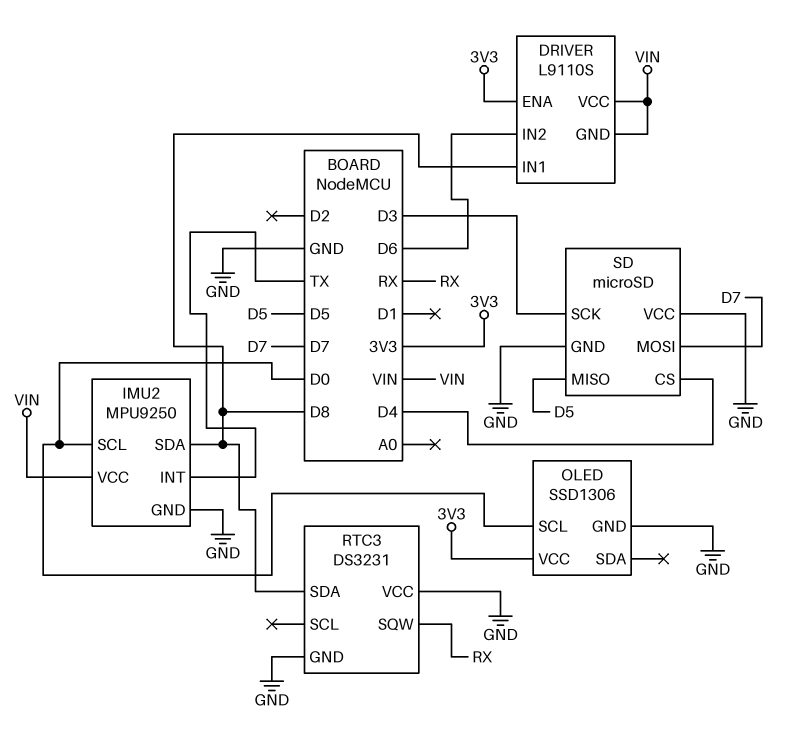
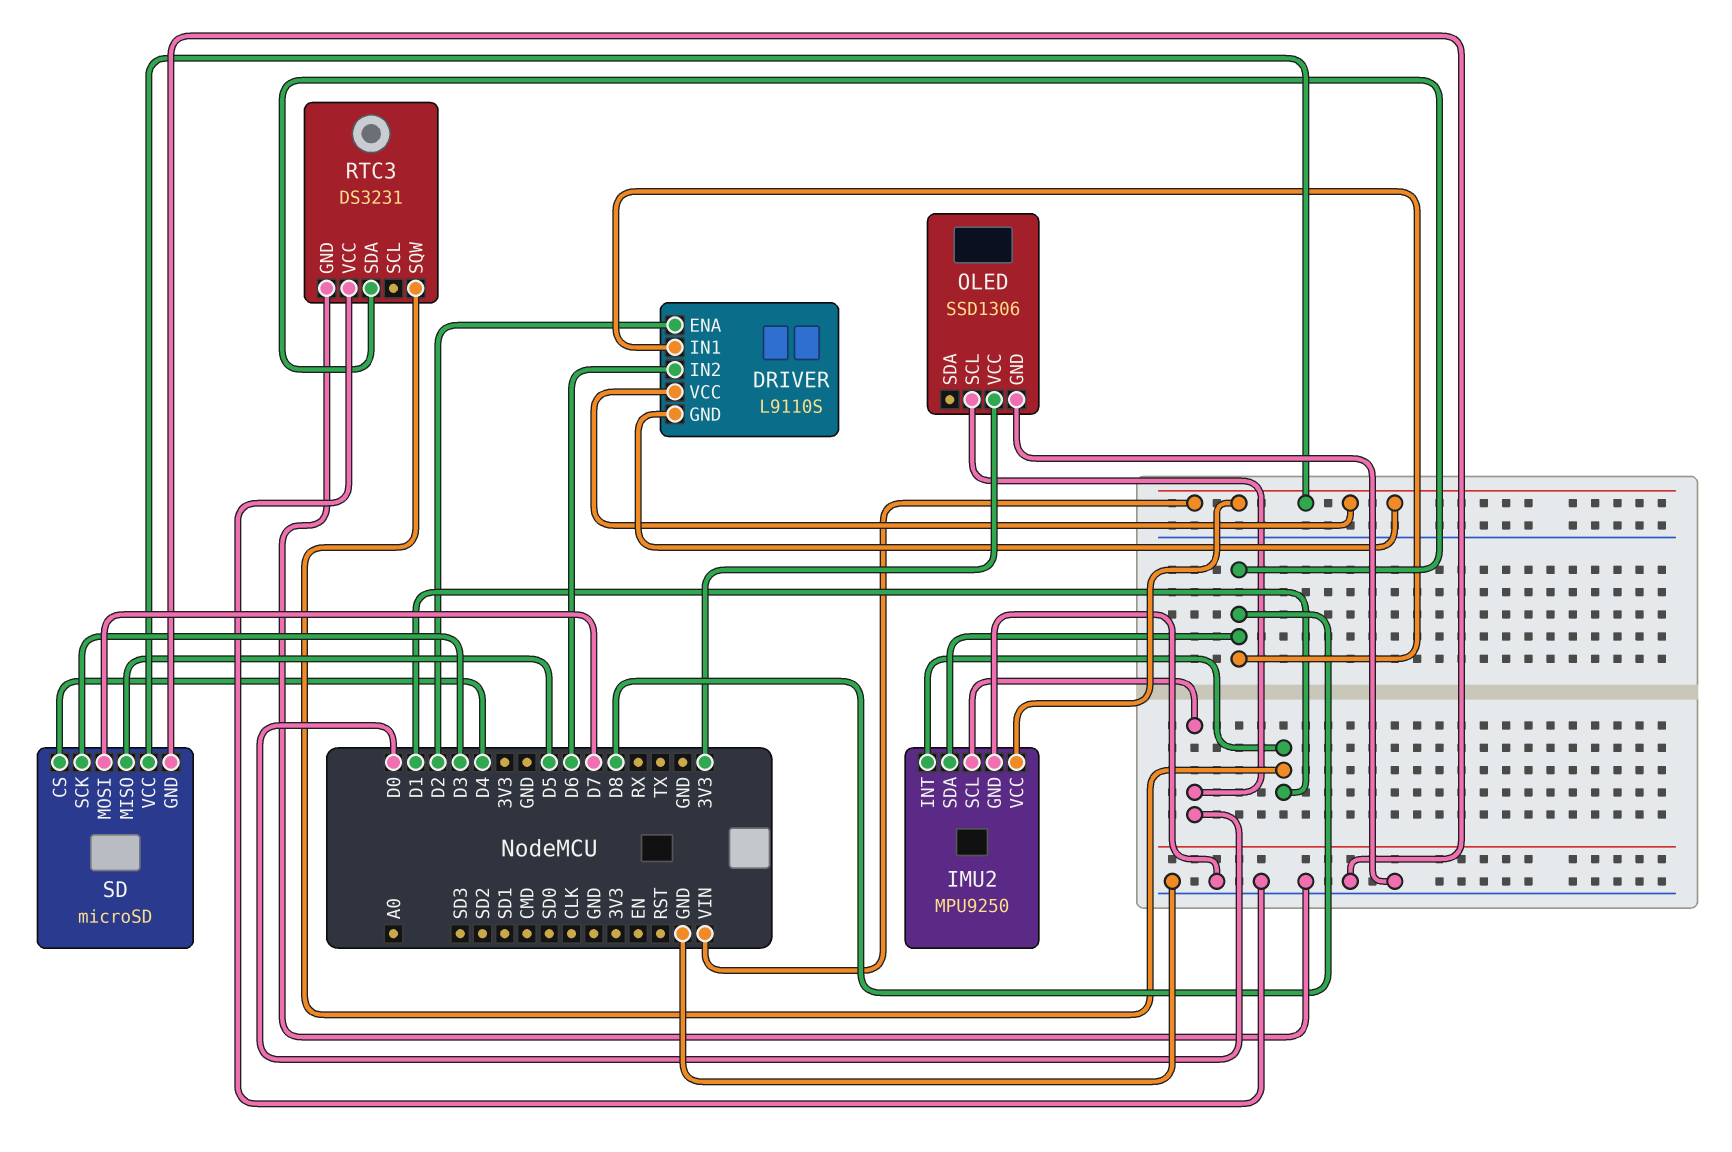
DRIVER pin ENA: 3V3 -> D2
IMU2 pin INT: TX -> D1
RTC3 pin SQW: RX -> D1
SD pin VCC: GND -> VIN

